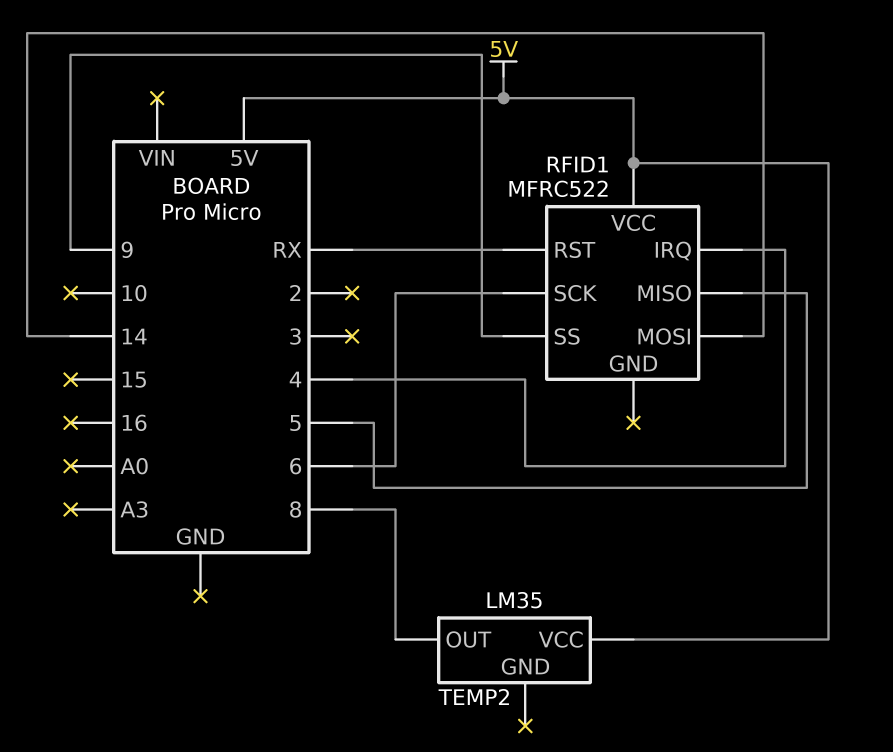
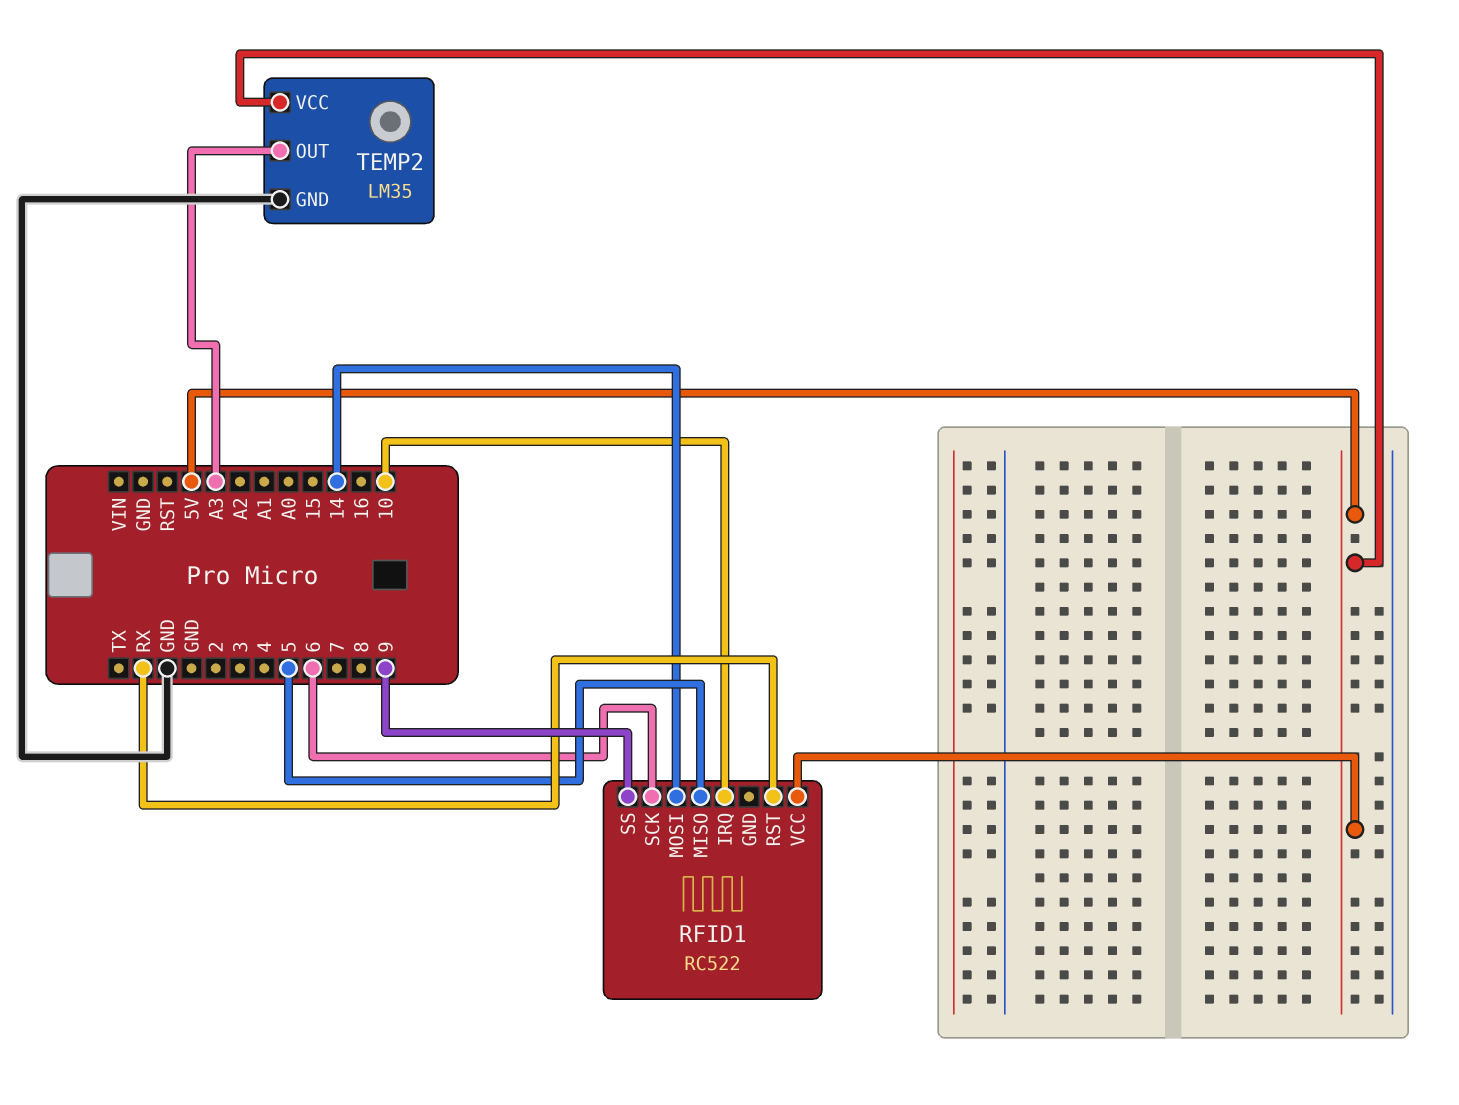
RFID1: MFRC522 -> RC522
RFID1 pin IRQ: 4 -> 10
TEMP2 pin GND: none -> GND
TEMP2 pin OUT: 8 -> A3

